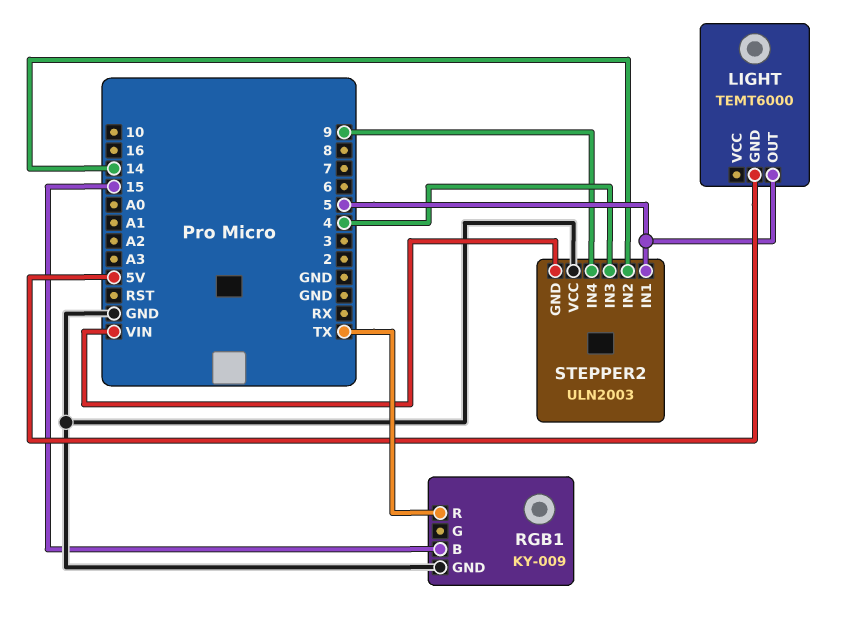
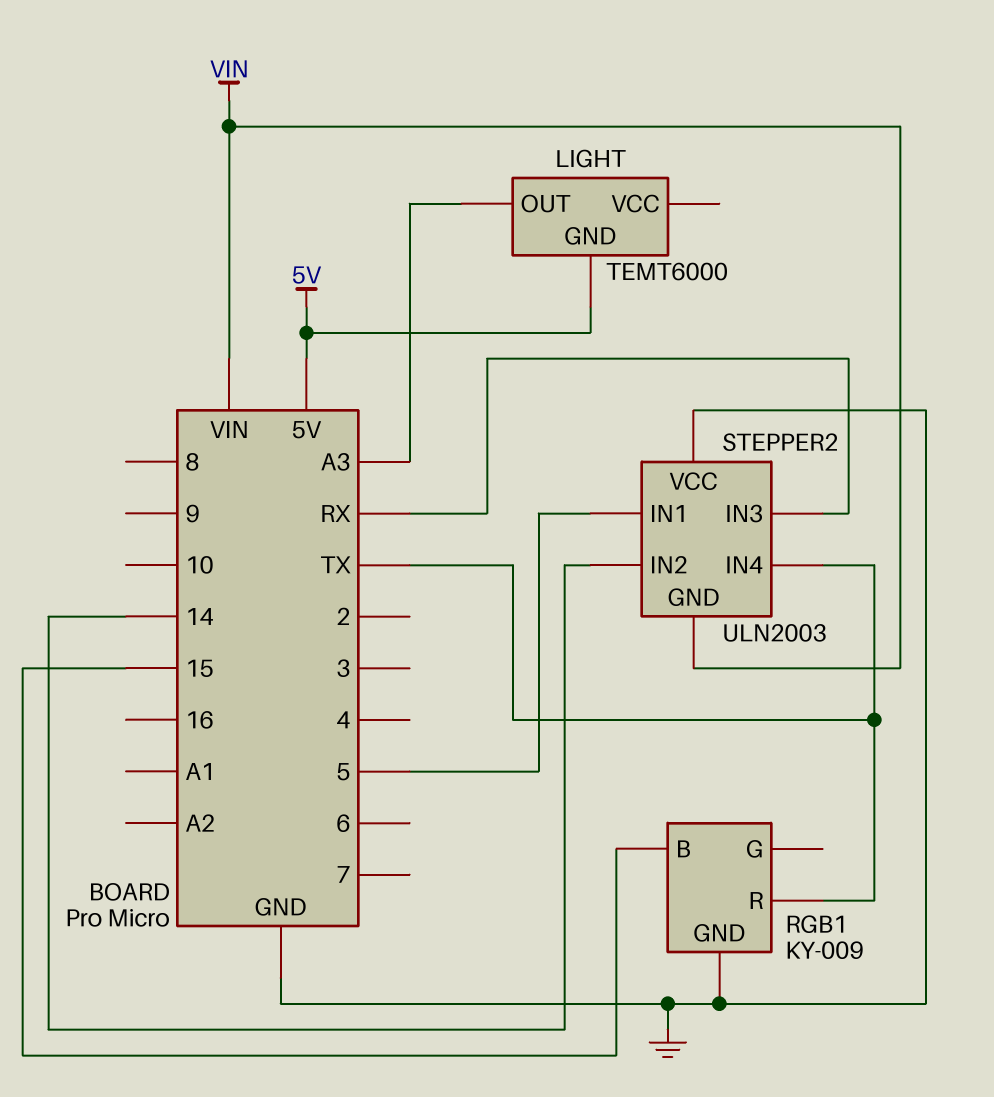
LIGHT pin OUT: 5 -> A3
STEPPER2 pin IN3: 4 -> RX
STEPPER2 pin IN4: 9 -> TX

